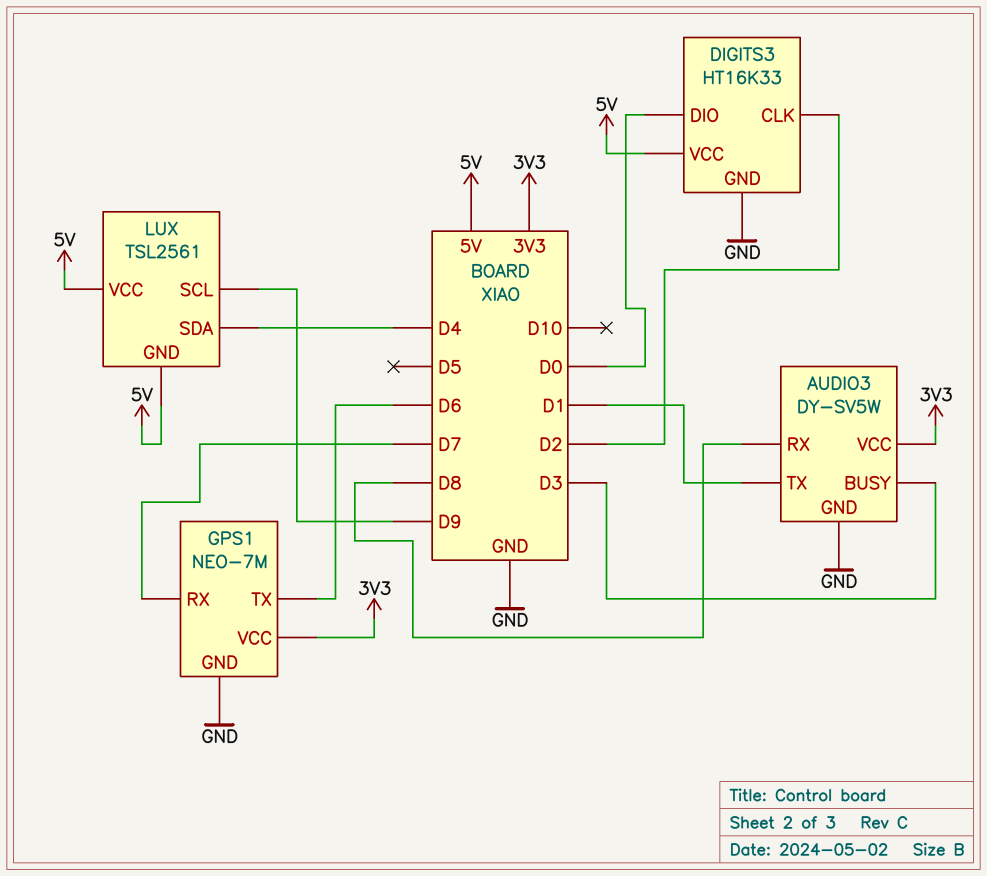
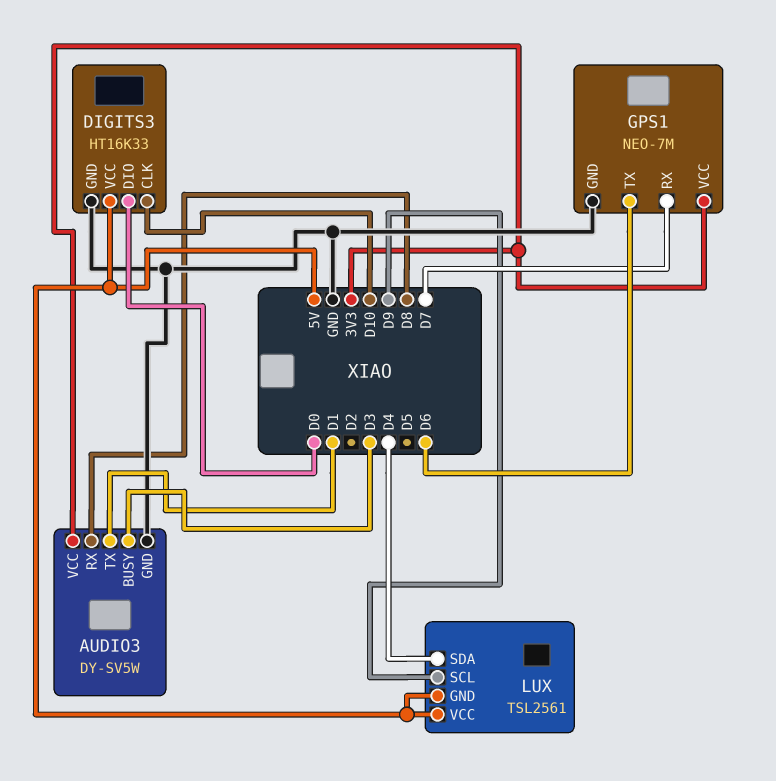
DIGITS3 pin CLK: D2 -> D10

